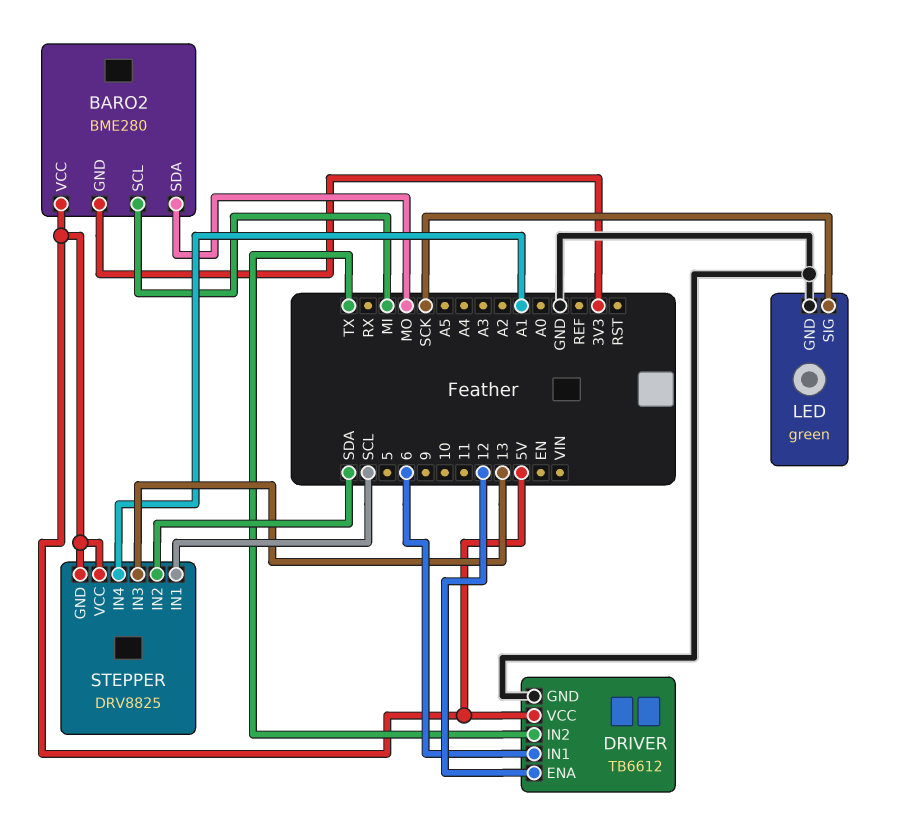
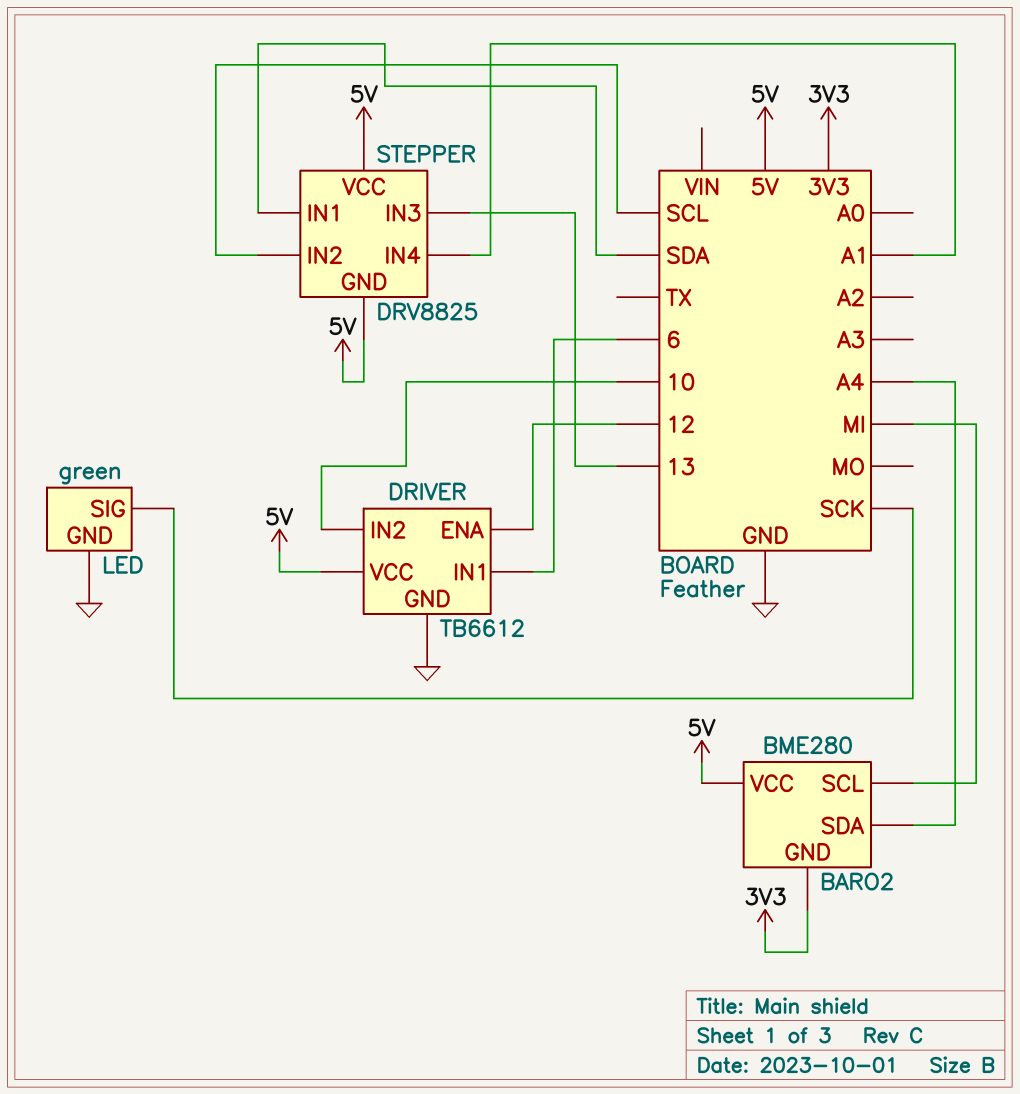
BARO2 pin SDA: MO -> A4
DRIVER pin IN2: TX -> 10
STEPPER pin IN1: SCL -> SDA
STEPPER pin IN2: SDA -> SCL

